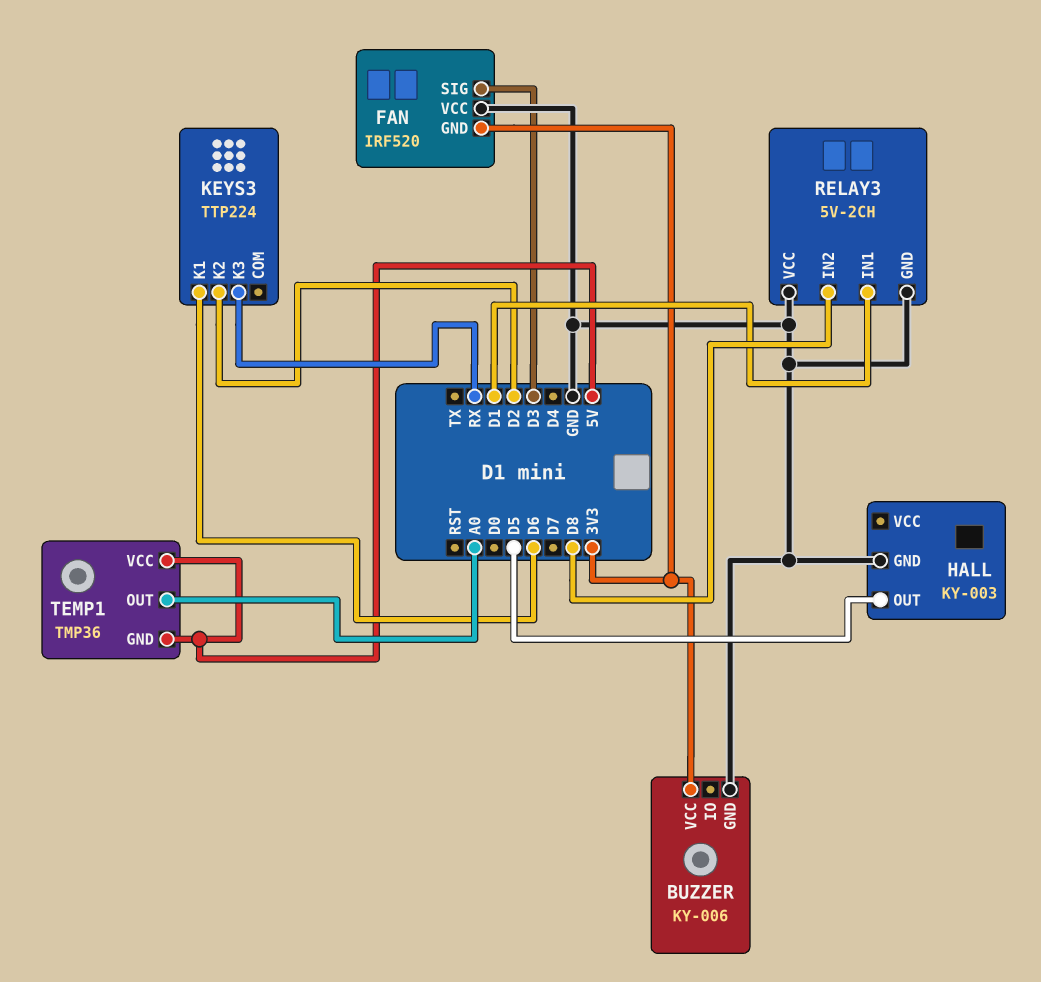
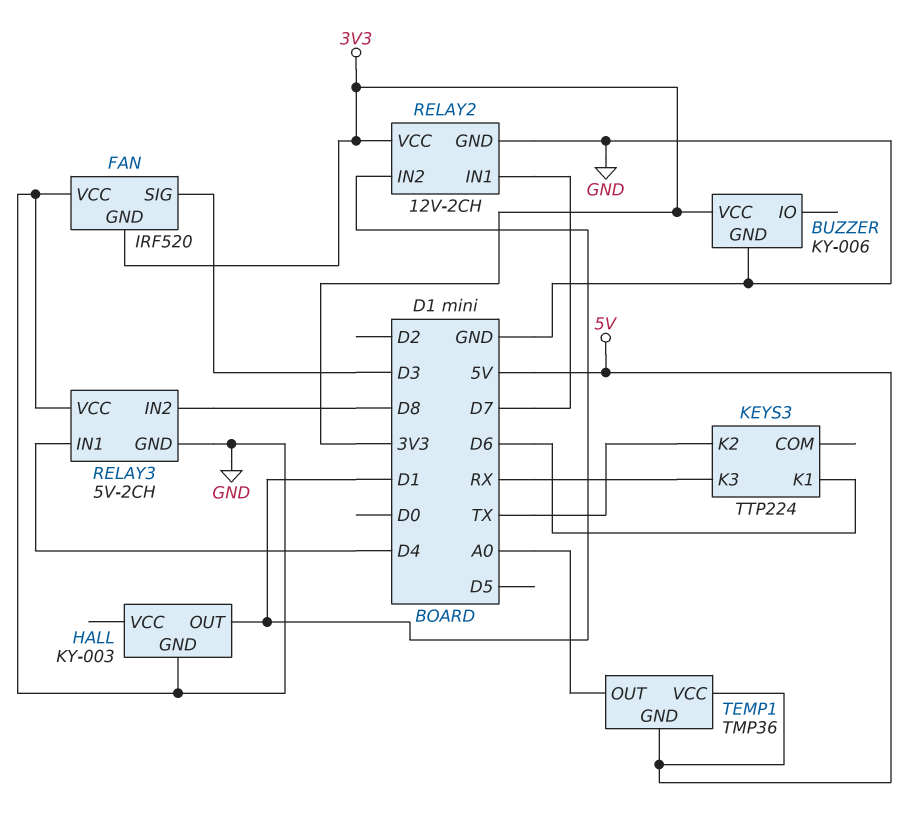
HALL pin OUT: D5 -> D1
KEYS3 pin K2: D2 -> TX
RELAY2: none -> 12V-2CH
RELAY2 pin GND: none -> GND
RELAY2 pin IN1: none -> D7
RELAY2 pin IN2: none -> D1
RELAY2 pin VCC: none -> 3V3
RELAY3 pin IN1: D1 -> D4

